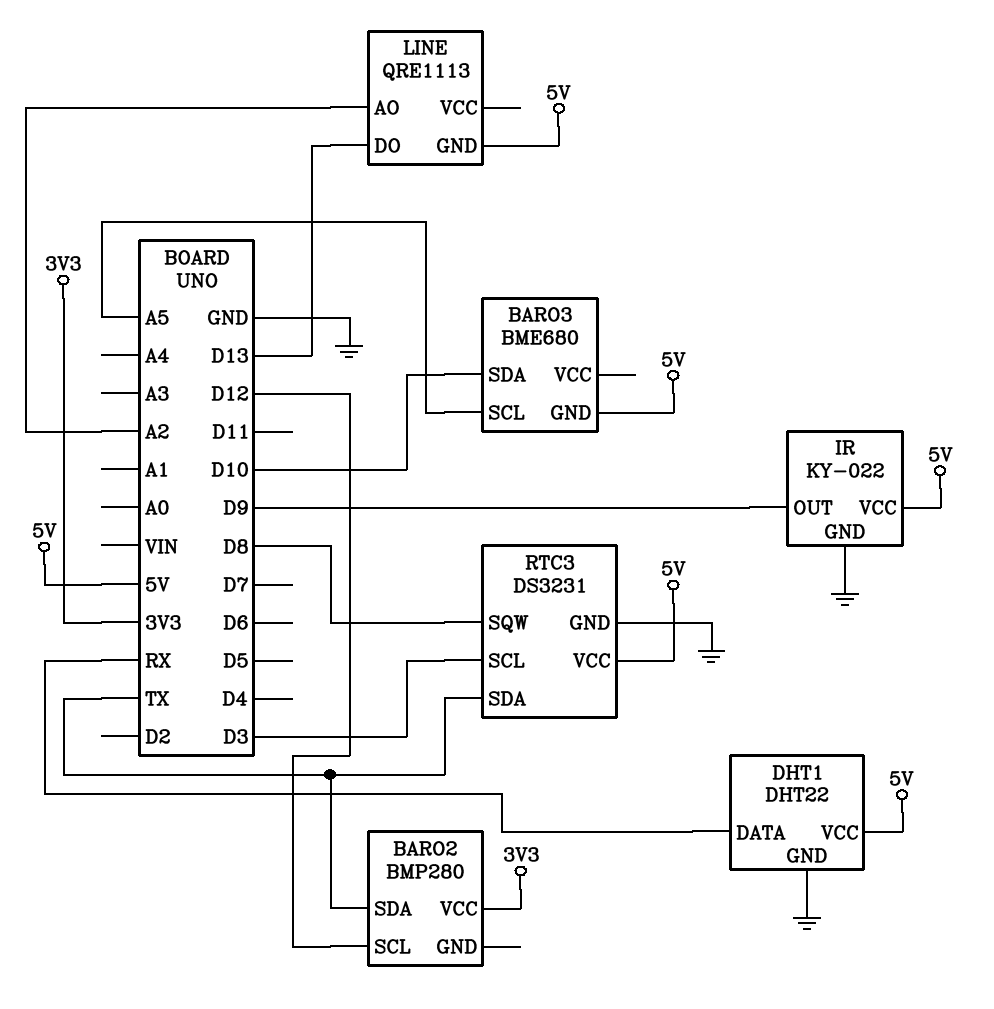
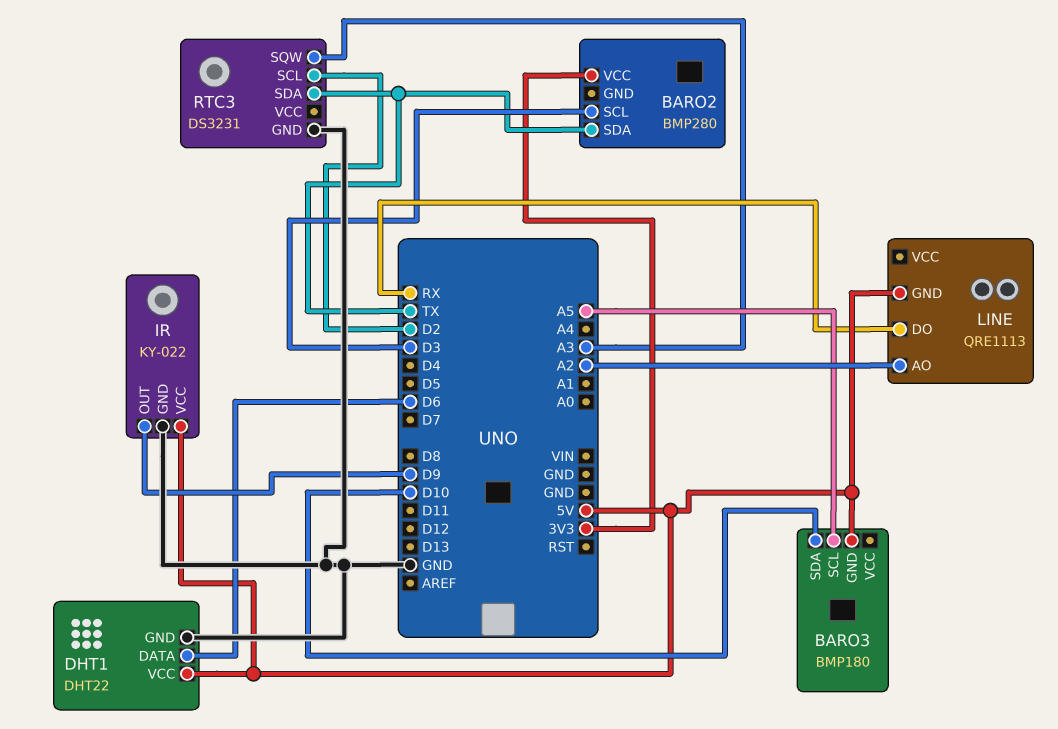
BARO2 pin SCL: D12 -> D3
BARO3: BME680 -> BMP180
DHT1 pin DATA: RX -> D6
LINE pin DO: D13 -> RX
RTC3 pin SCL: D3 -> D2
RTC3 pin SQW: D8 -> A3
RTC3 pin VCC: 5V -> none

